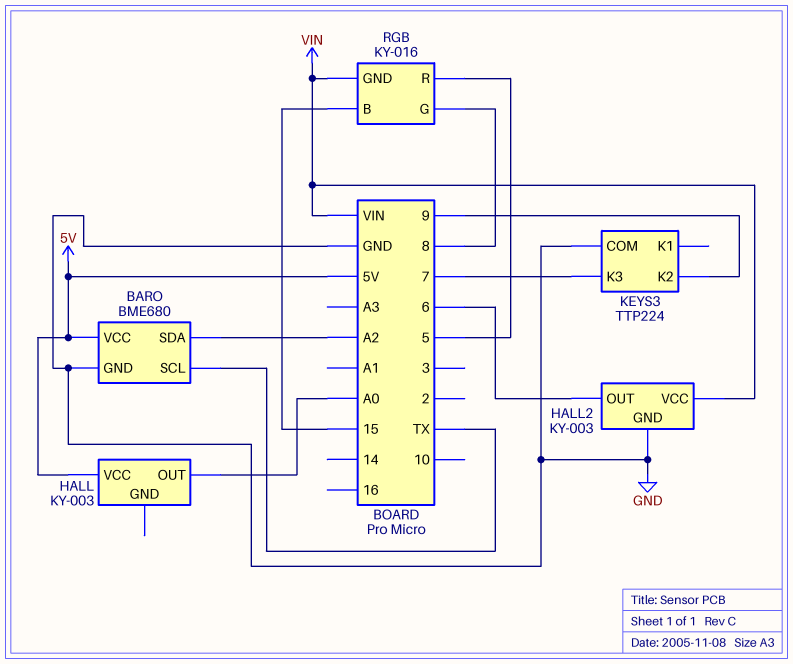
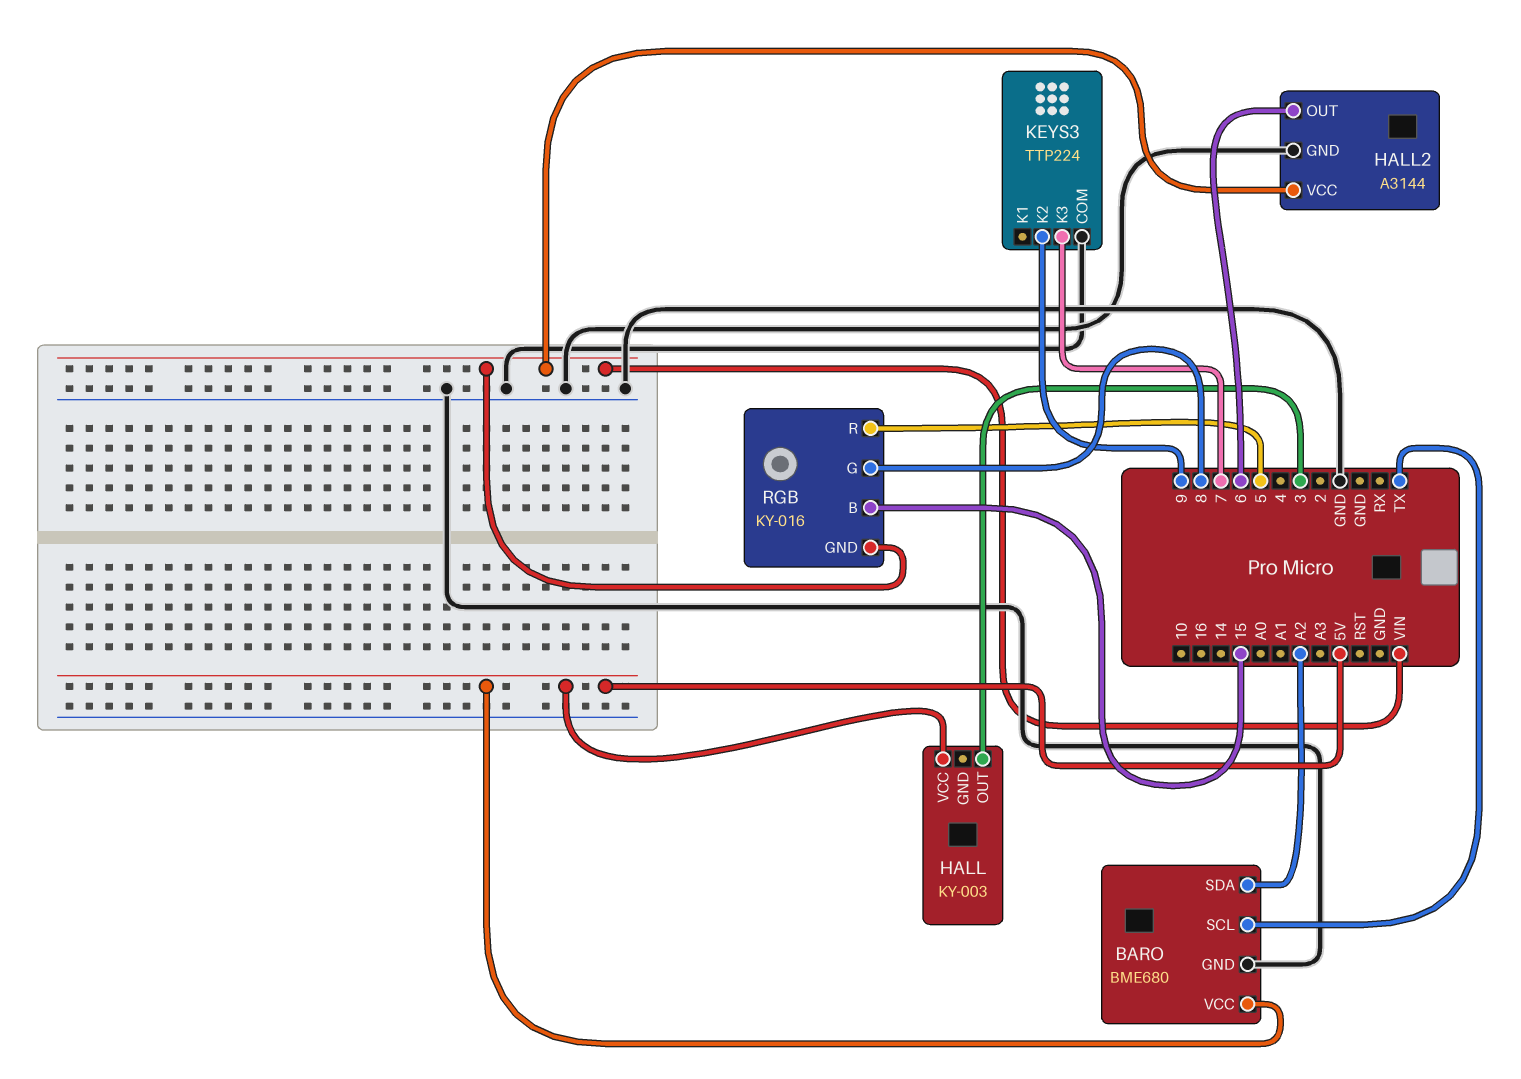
HALL pin OUT: A0 -> 3
HALL2: KY-003 -> A3144

